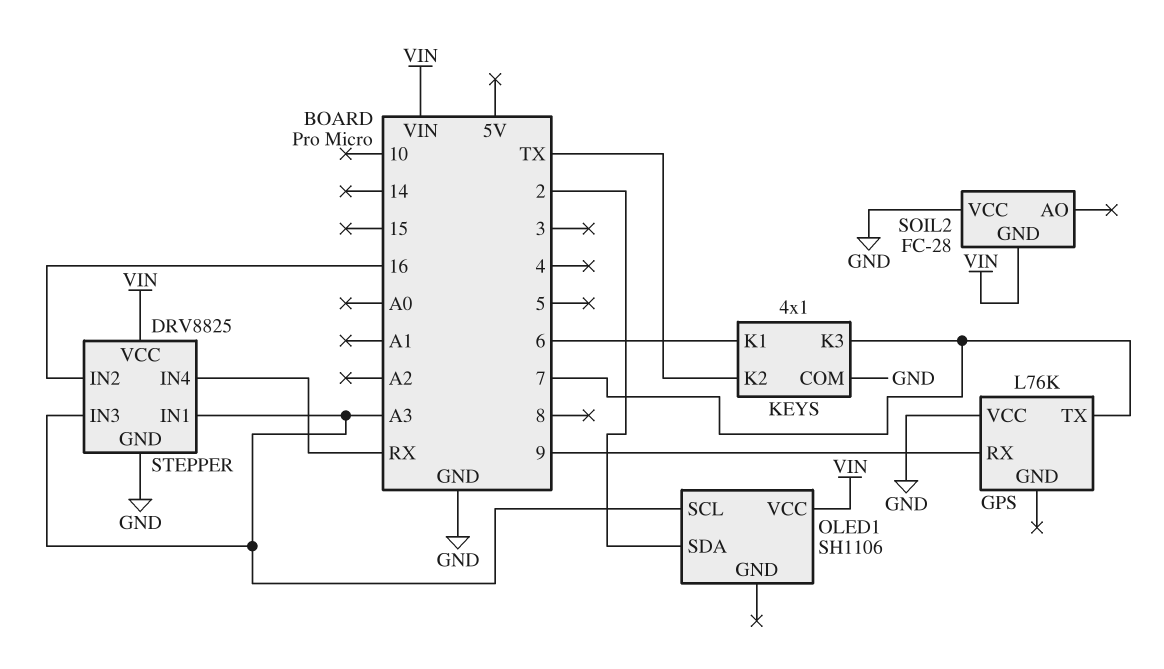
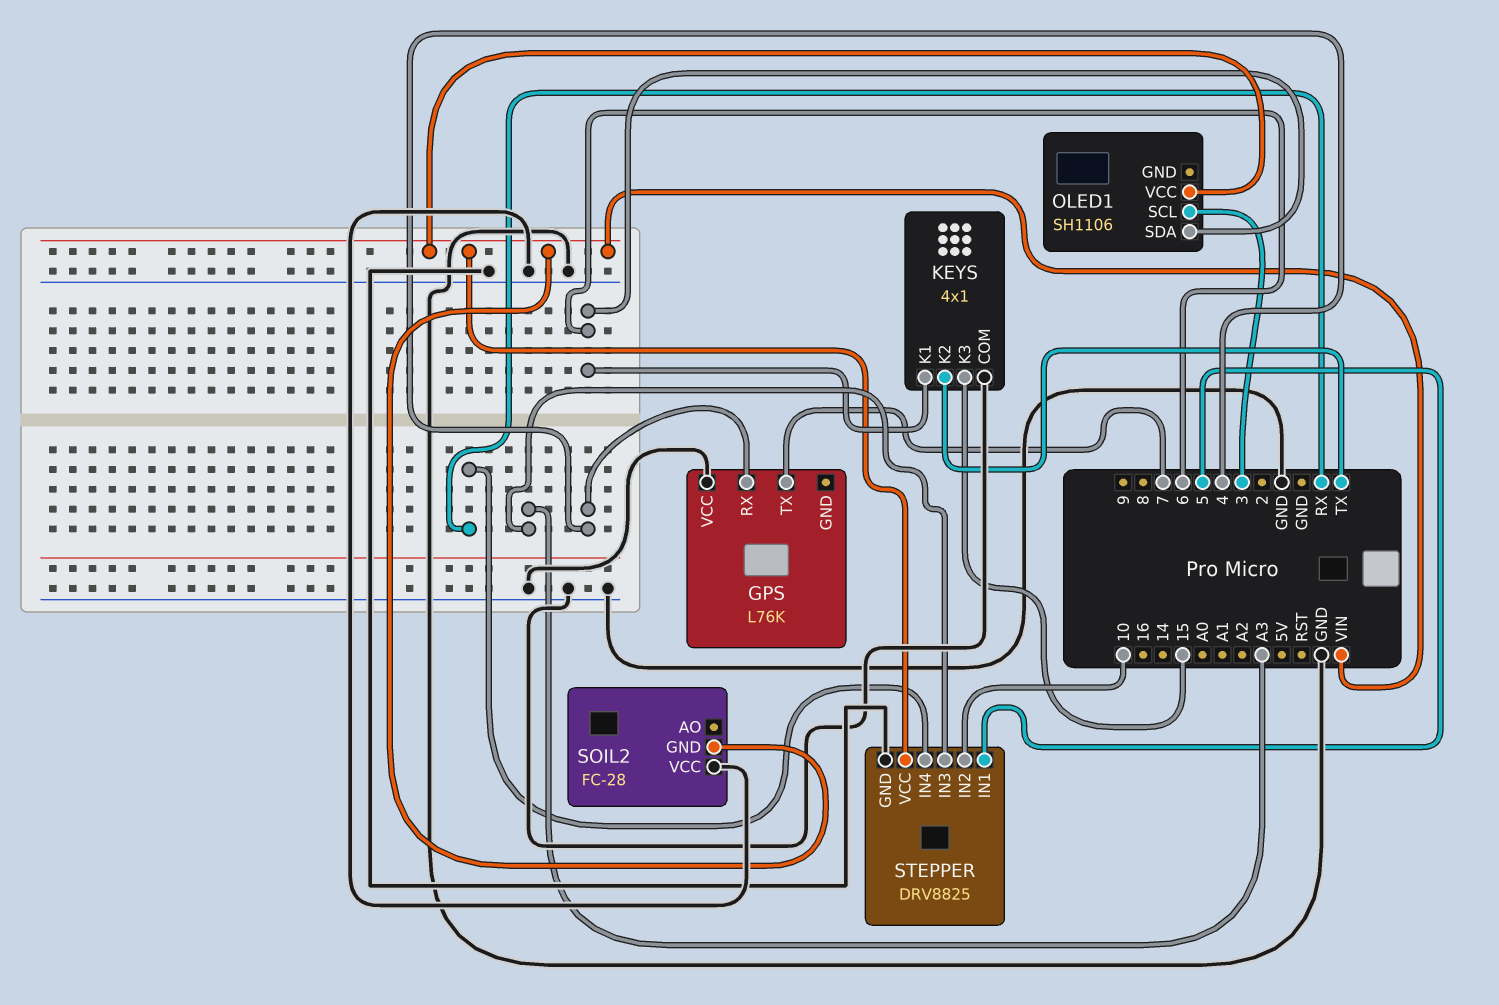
GPS pin RX: 9 -> 4
KEYS pin K3: 7 -> 15
OLED1 pin SCL: A3 -> 3
OLED1 pin SDA: 2 -> 6
STEPPER pin IN1: A3 -> 5
STEPPER pin IN2: 16 -> 10

